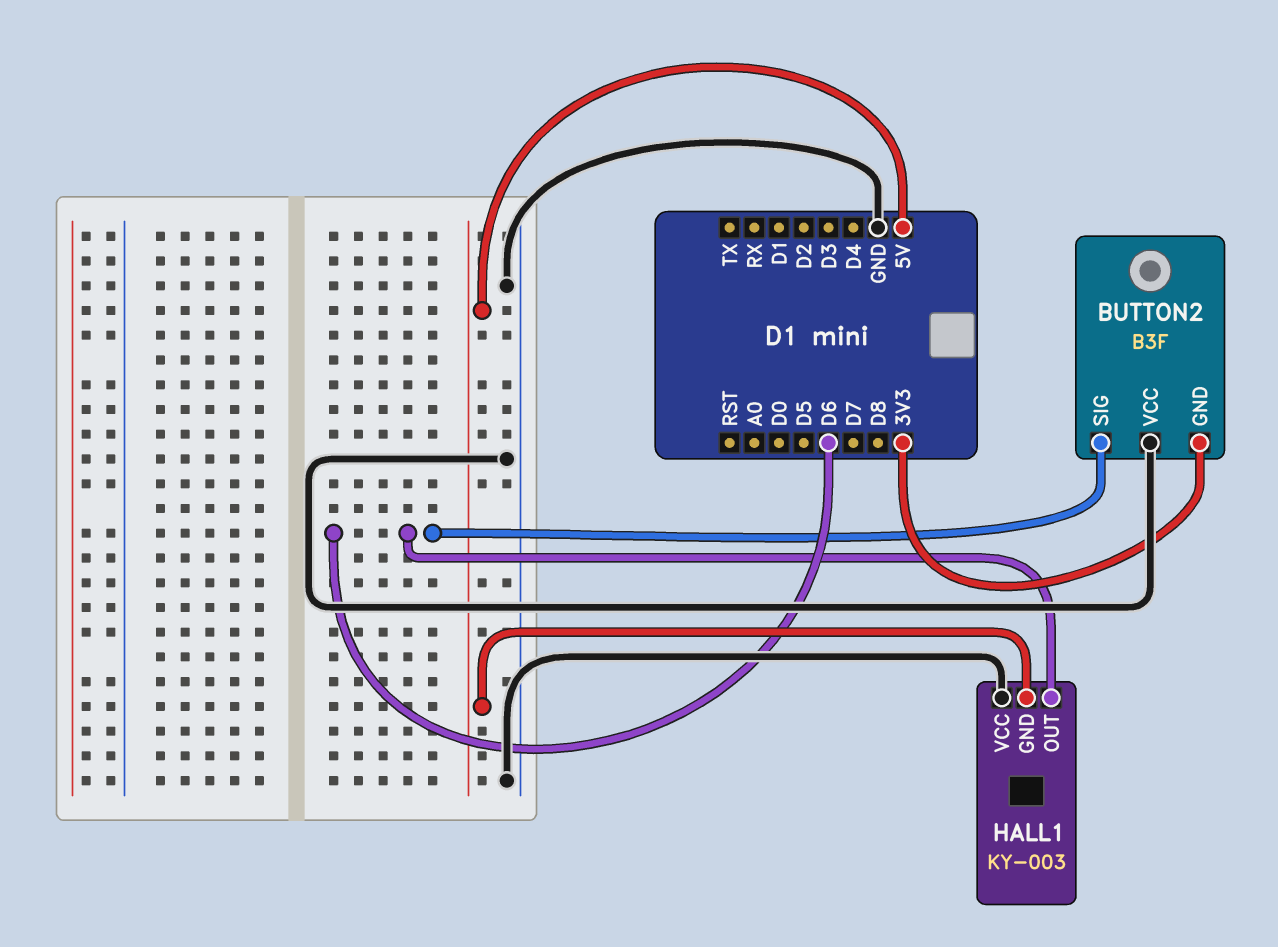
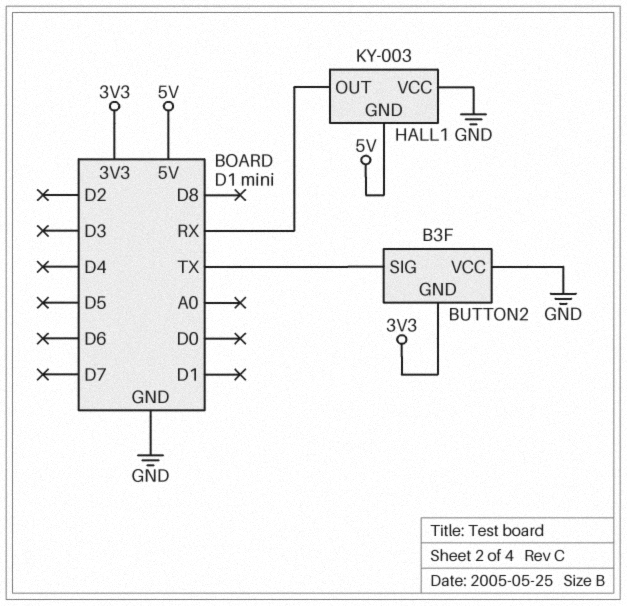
BUTTON2 pin SIG: D6 -> TX
HALL1 pin OUT: D6 -> RX

